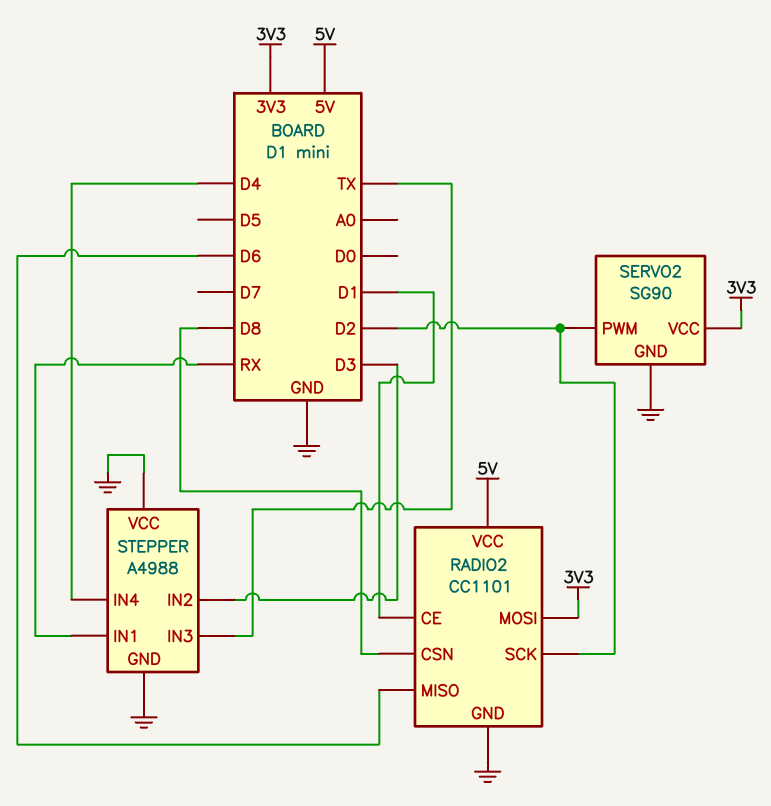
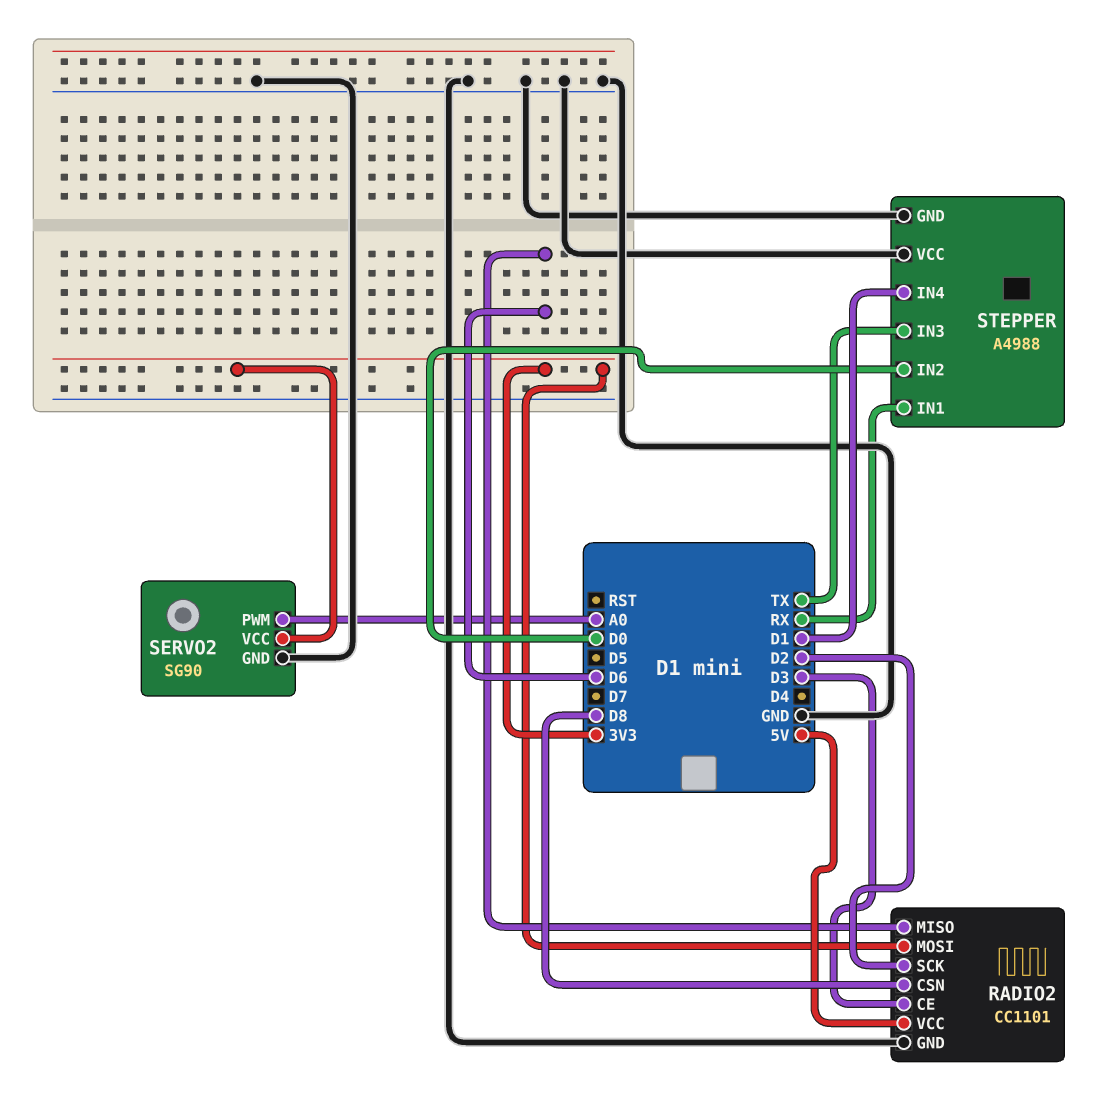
RADIO2 pin CE: D1 -> D3
SERVO2 pin PWM: D2 -> A0
STEPPER pin IN2: D3 -> D0
STEPPER pin IN4: D4 -> D1

